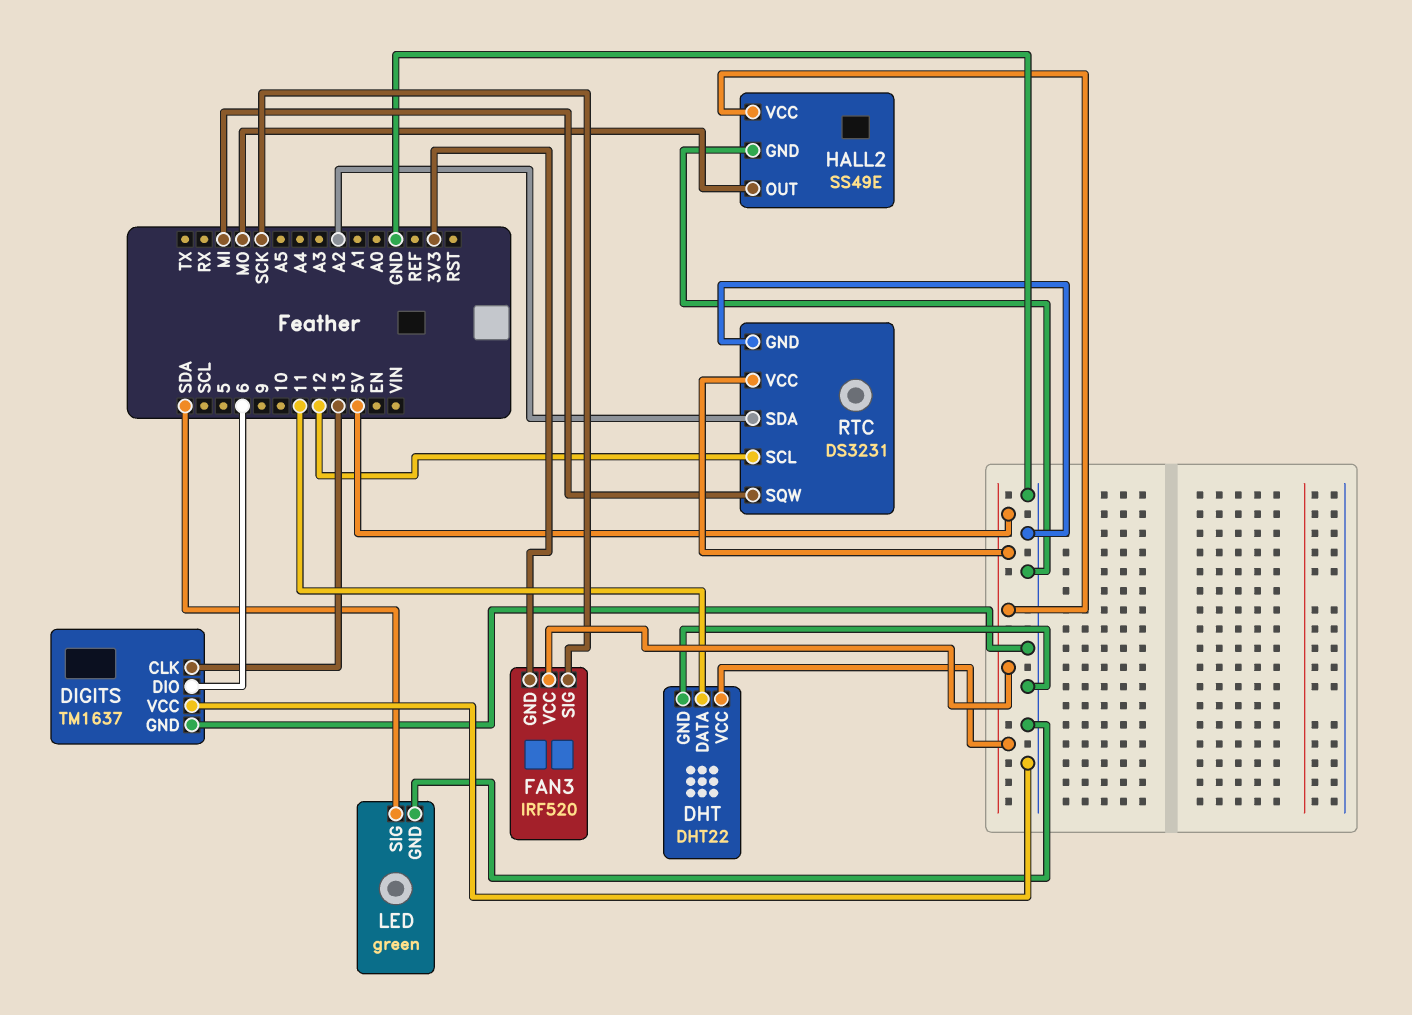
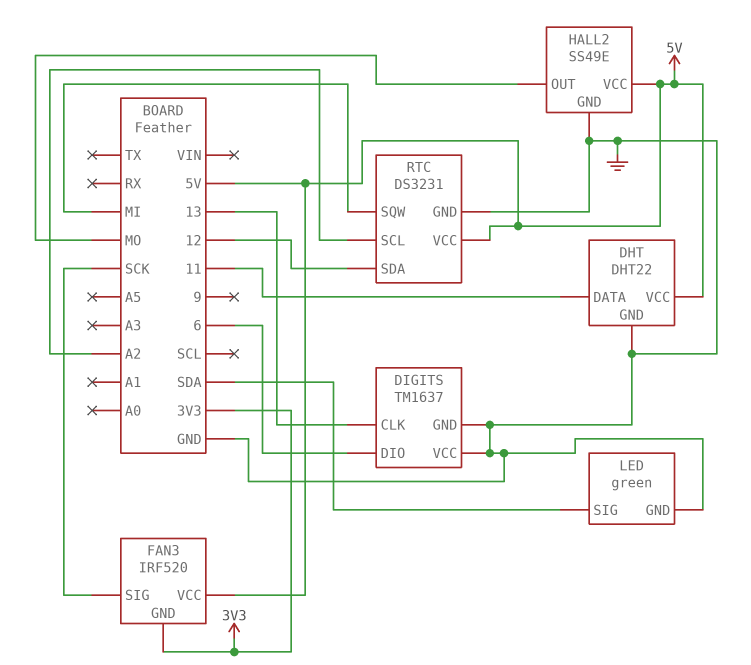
RTC pin SCL: 12 -> A2
RTC pin SDA: A2 -> 12

